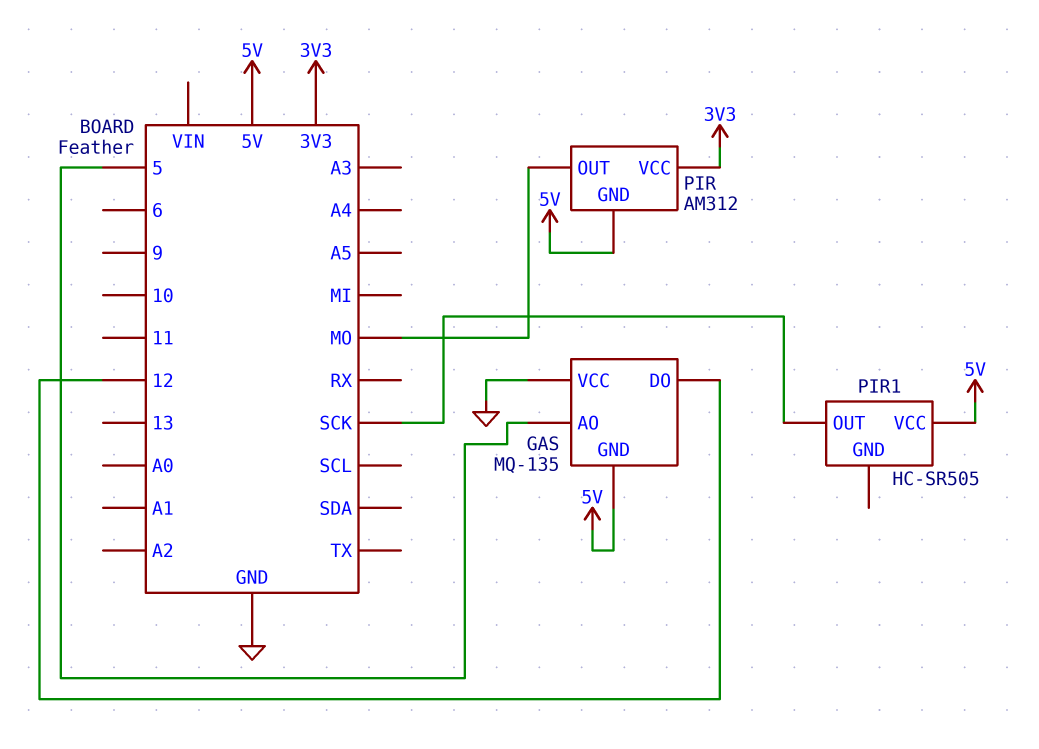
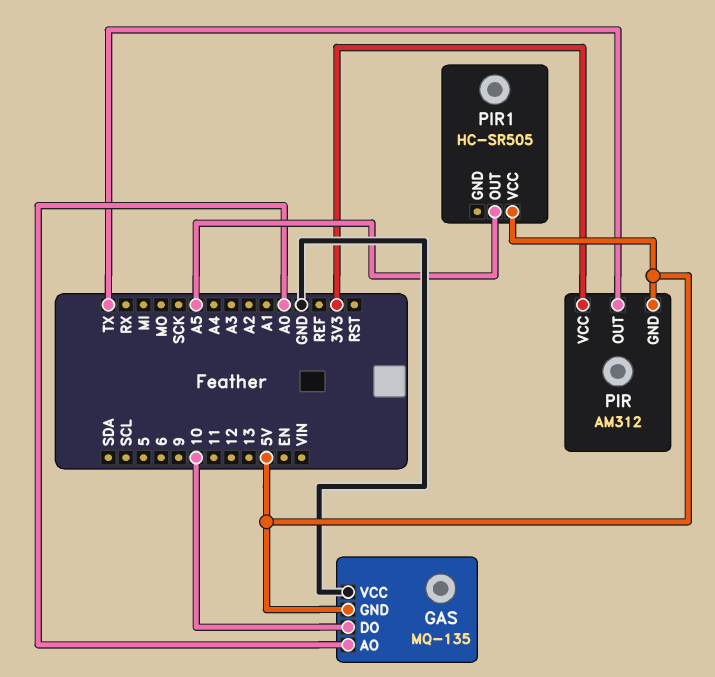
GAS pin AO: 5 -> A0
GAS pin DO: 12 -> 10
PIR pin OUT: MO -> TX
PIR1 pin OUT: SCK -> A5

